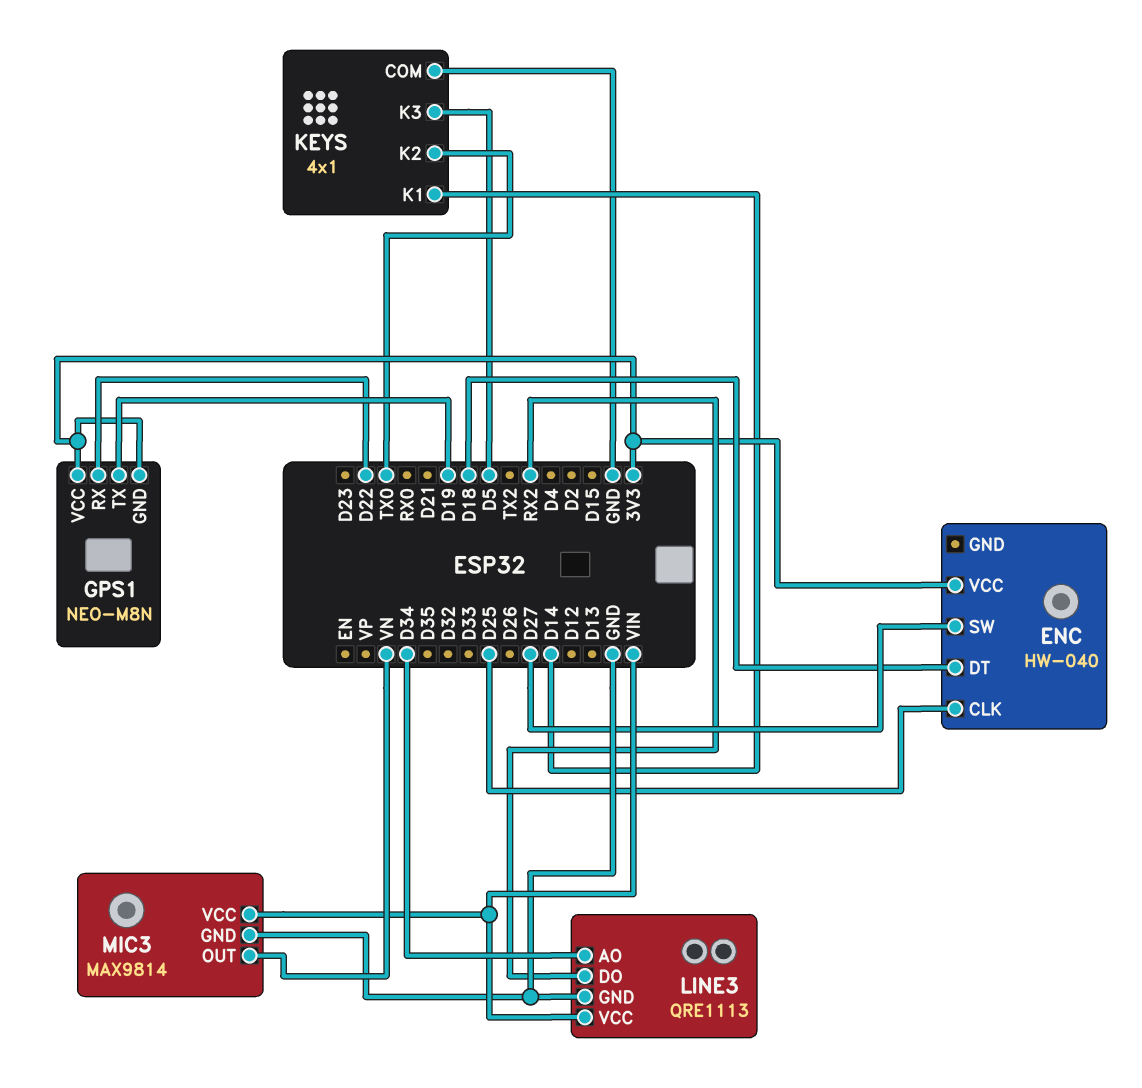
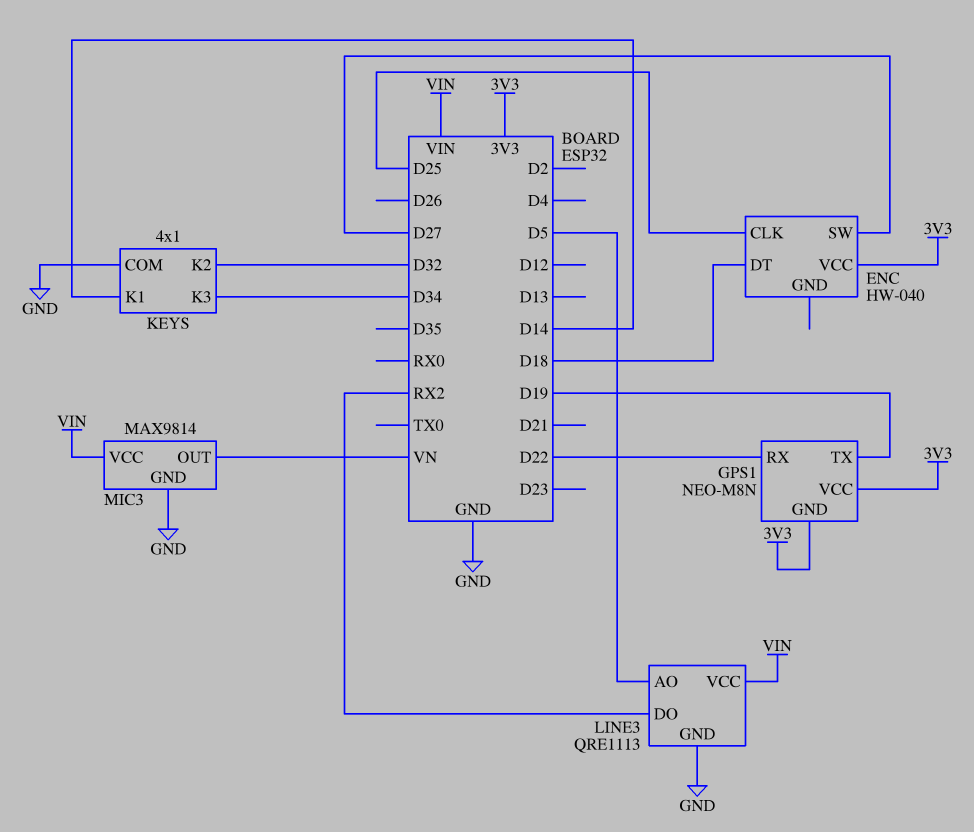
KEYS pin K2: TX0 -> D32
KEYS pin K3: D5 -> D34
LINE3 pin AO: D34 -> D5

